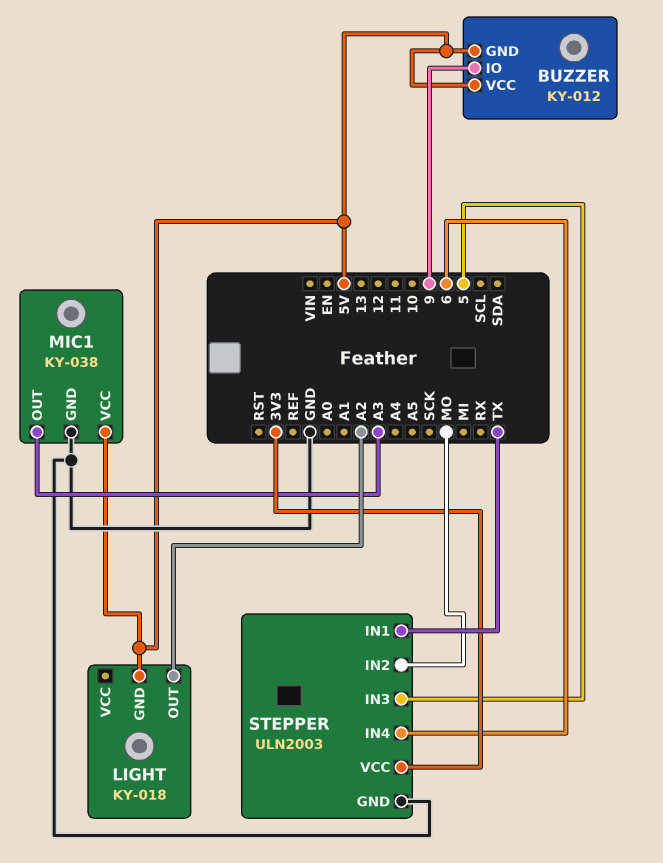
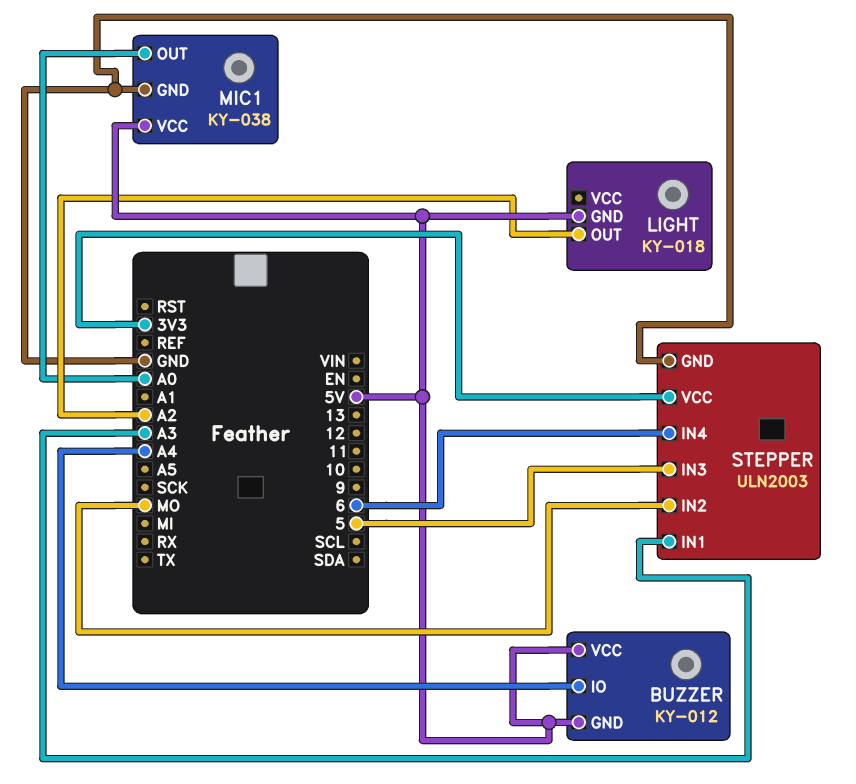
BUZZER pin IO: 9 -> A4
MIC1 pin OUT: A3 -> A0
STEPPER pin IN1: TX -> A3

